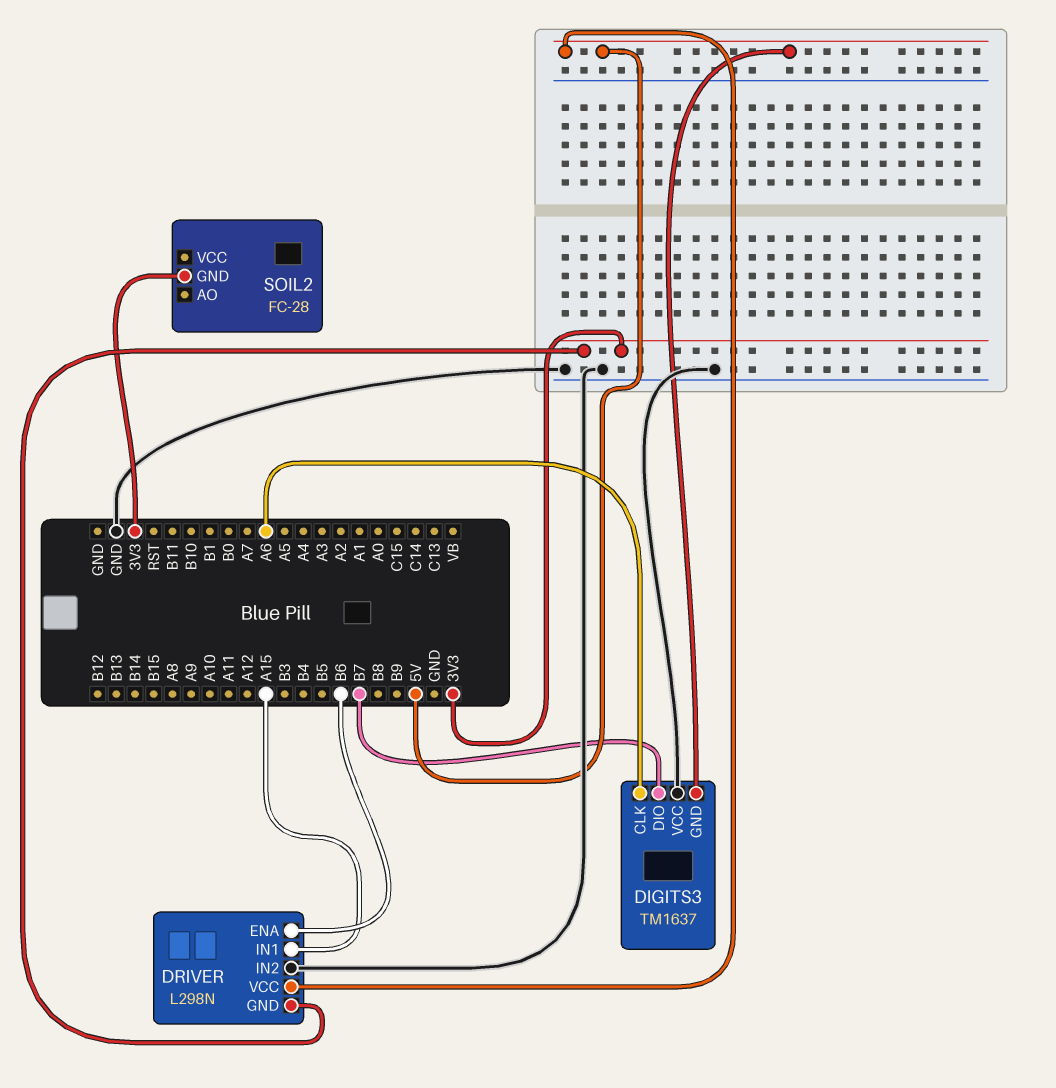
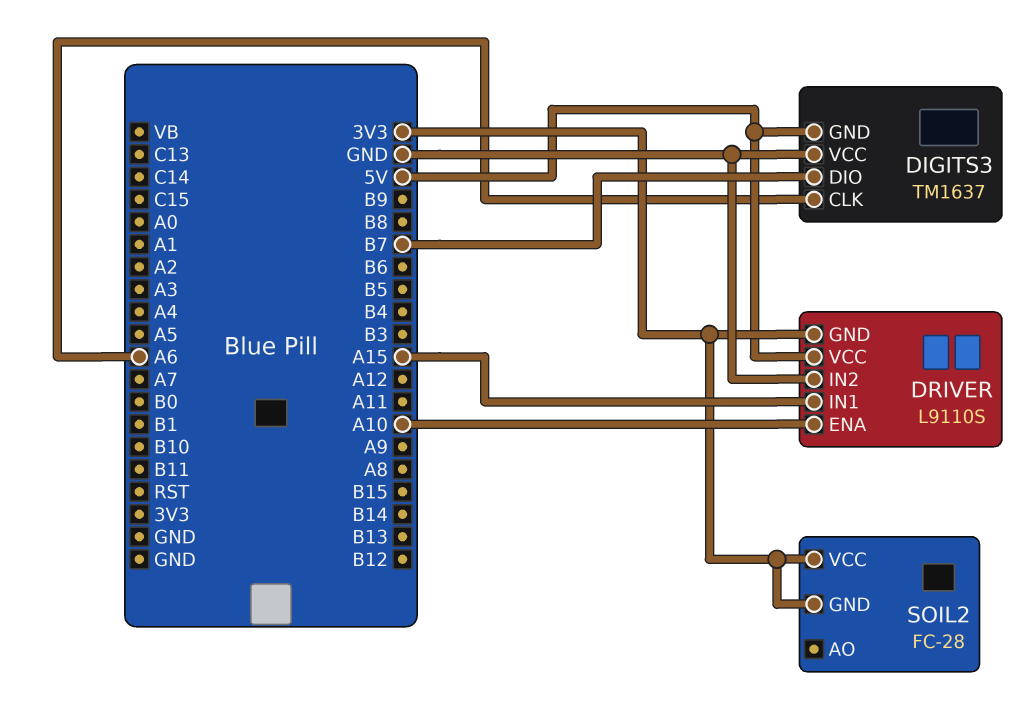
DRIVER: L298N -> L9110S
DRIVER pin ENA: B6 -> A10
SOIL2 pin VCC: none -> 3V3

